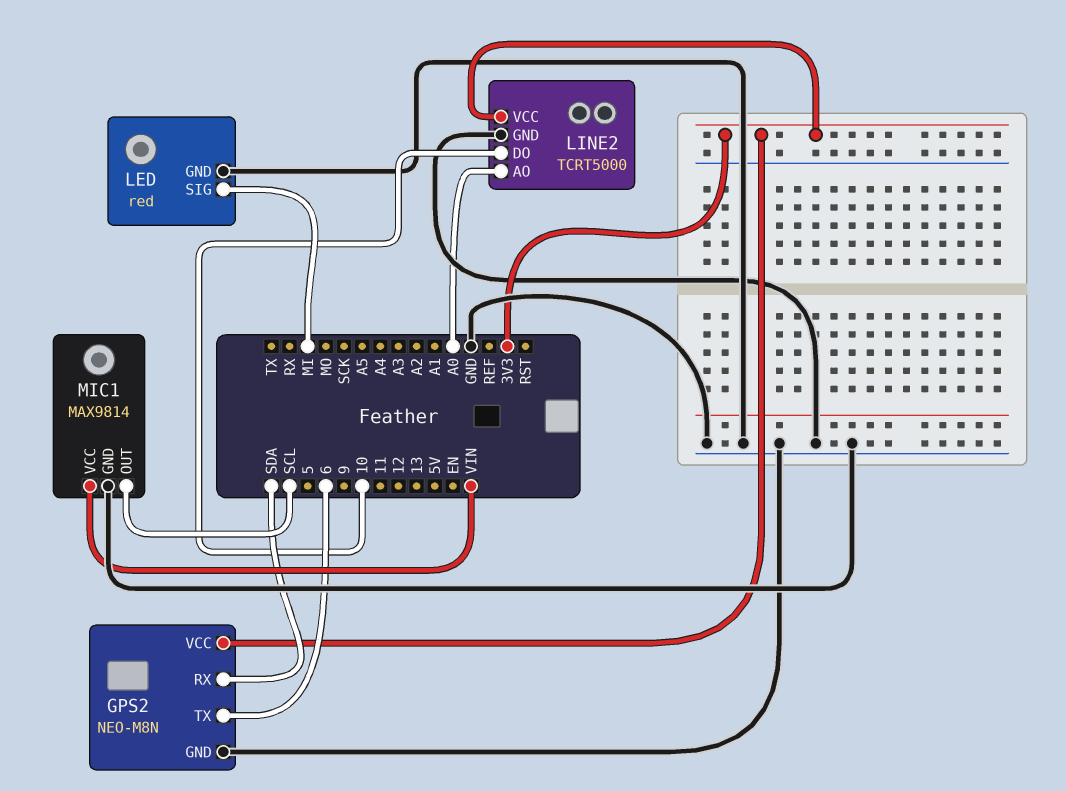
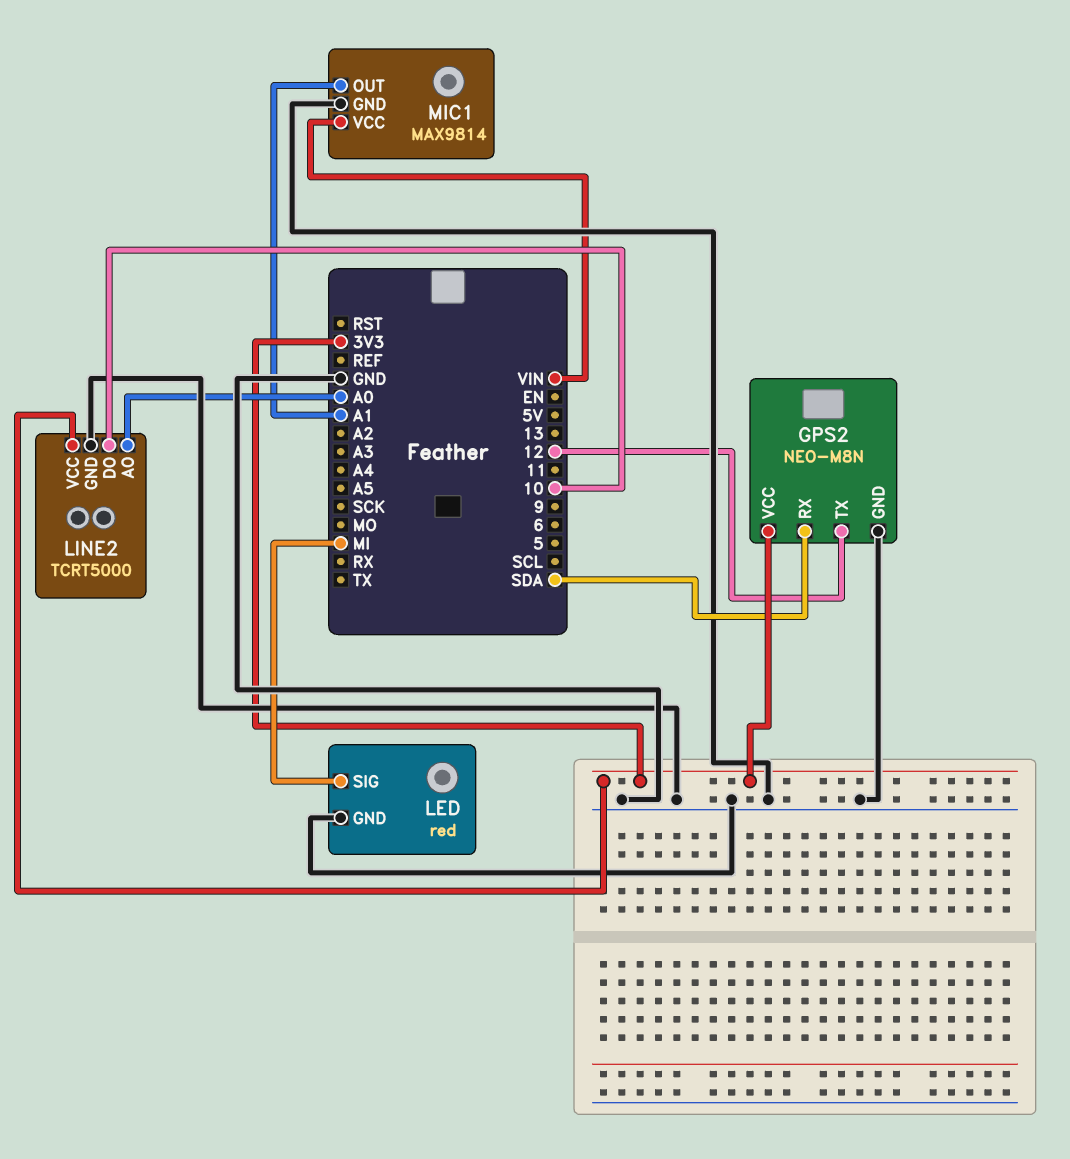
GPS2 pin TX: 6 -> 12
MIC1 pin OUT: SCL -> A1

